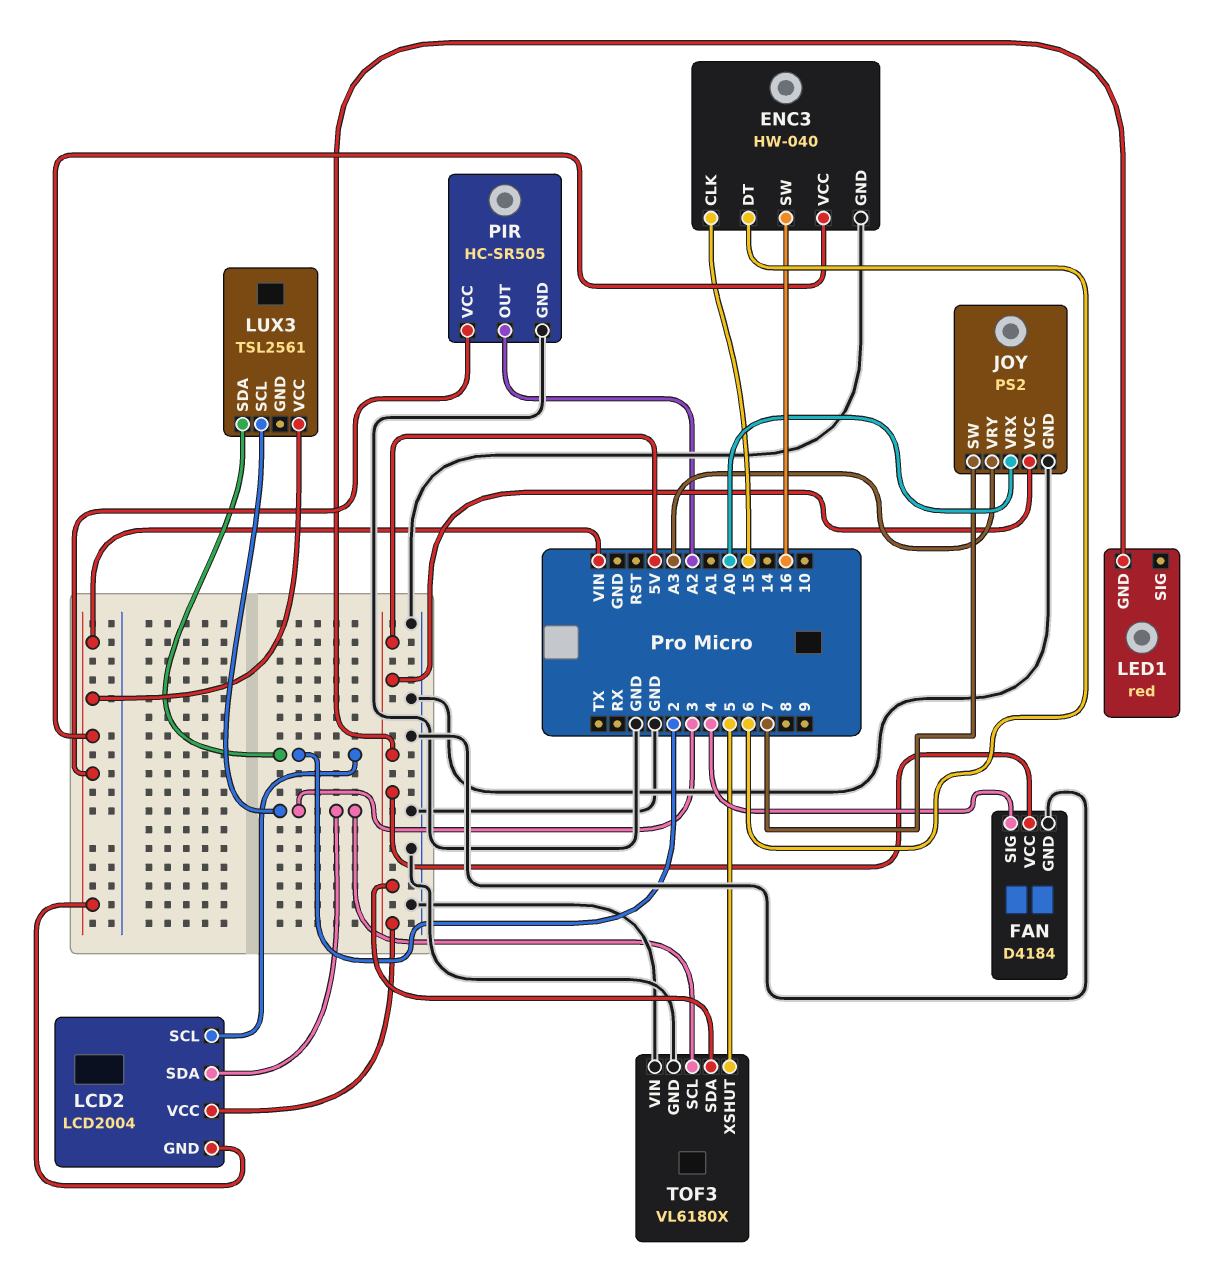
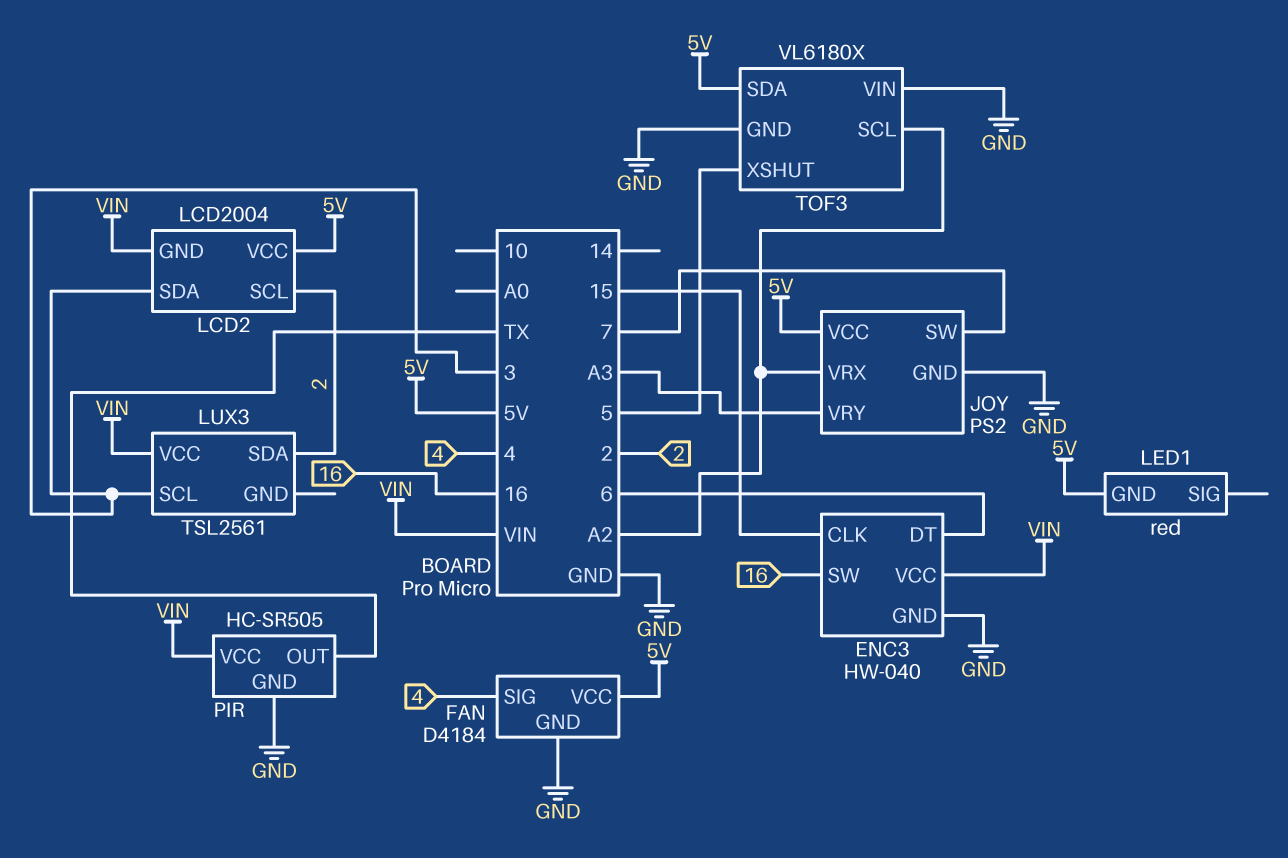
JOY pin VRX: A0 -> A2
PIR pin OUT: A2 -> TX
TOF3 pin SCL: 3 -> A2

